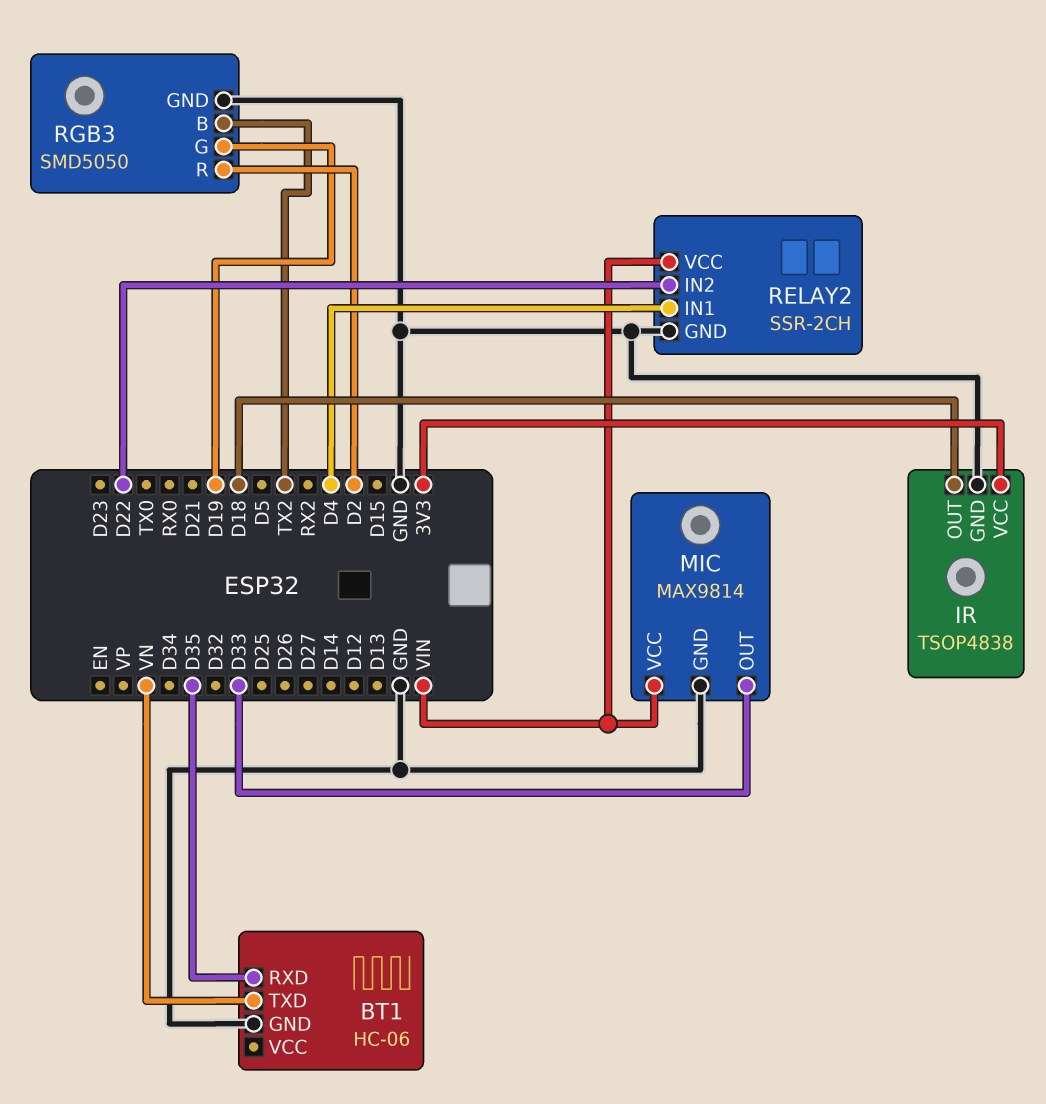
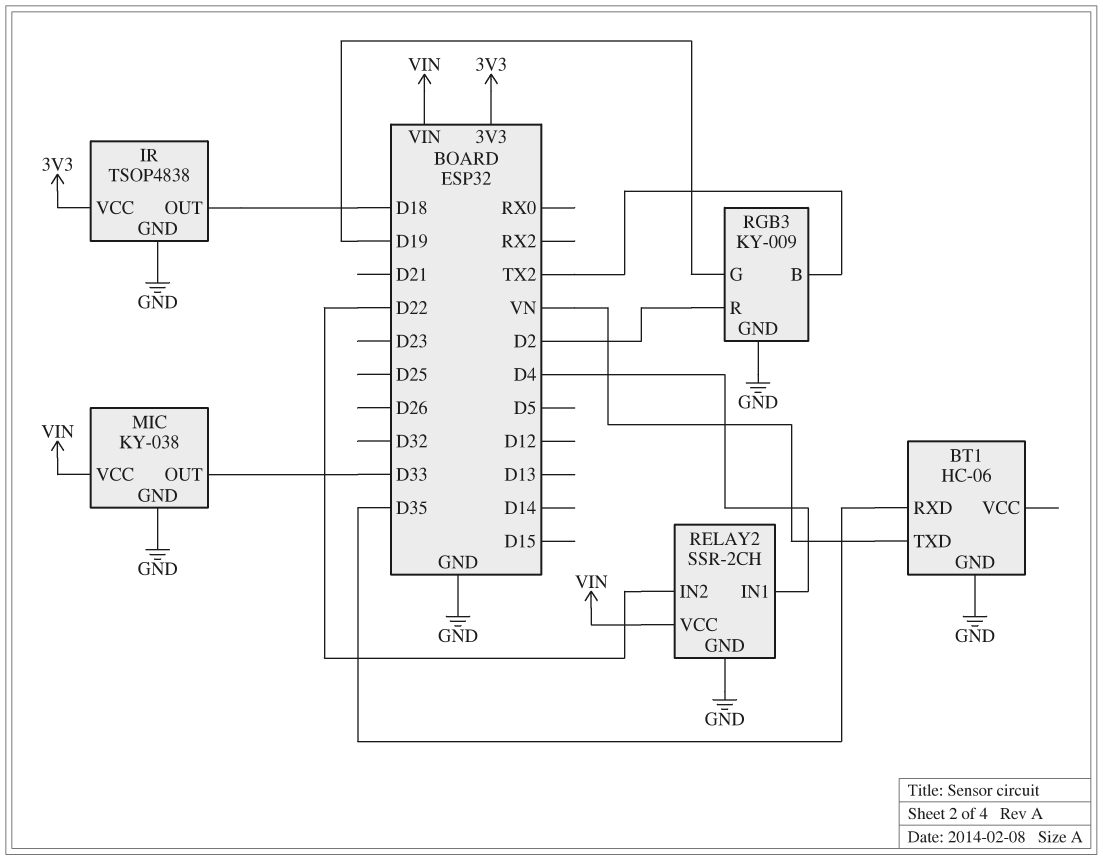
MIC: MAX9814 -> KY-038
RGB3: SMD5050 -> KY-009

